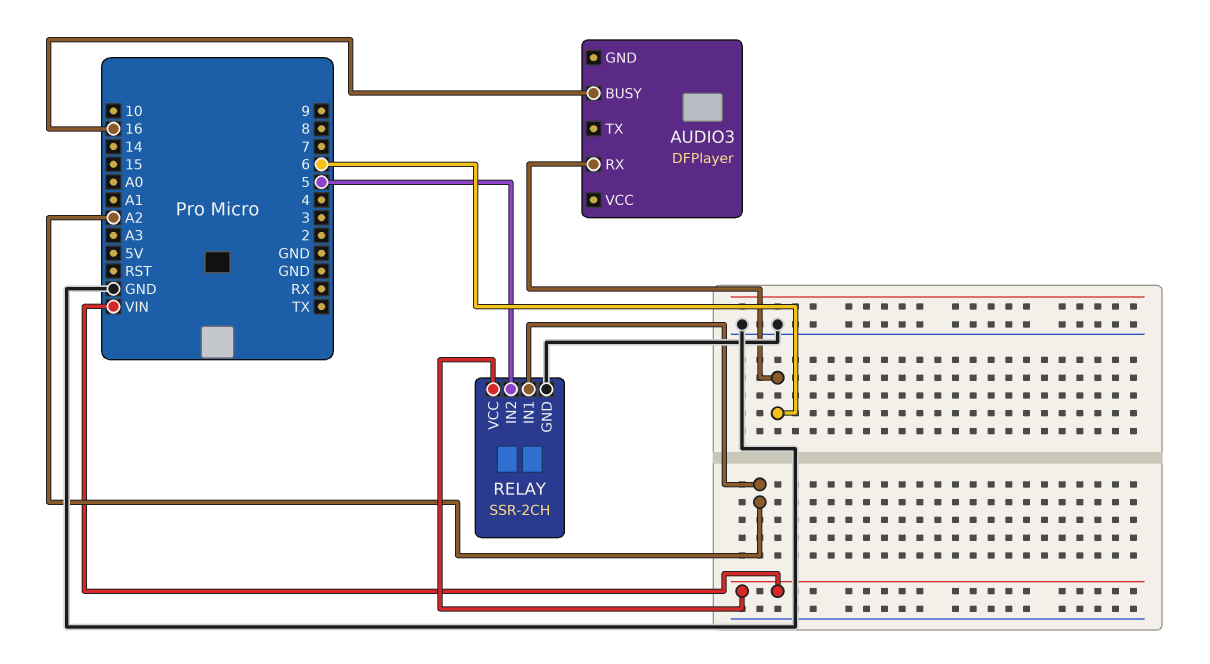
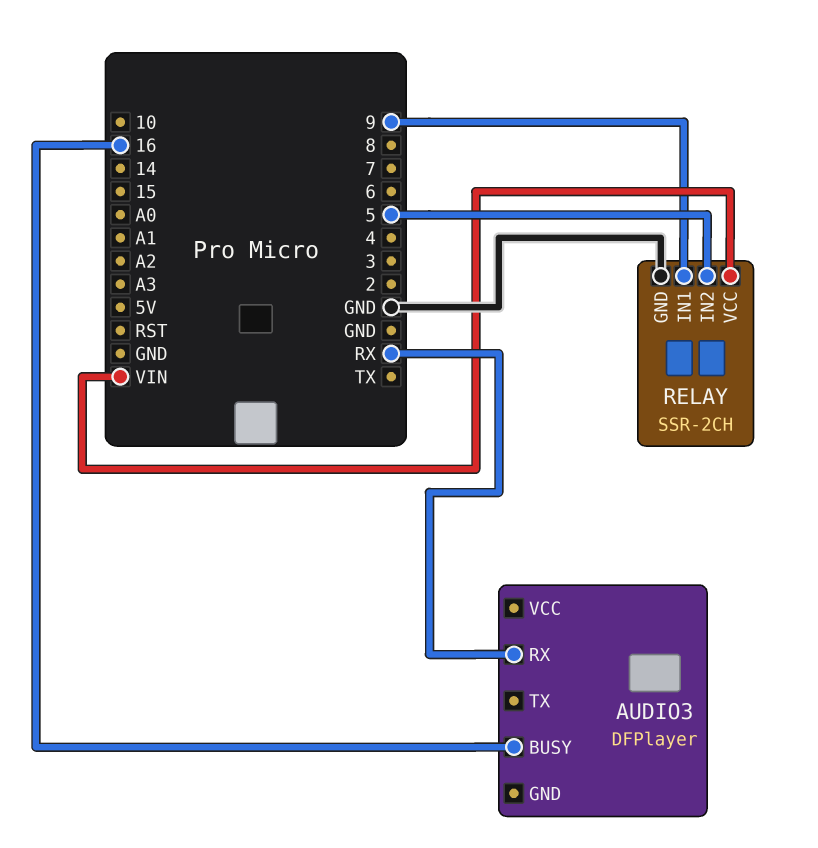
AUDIO3 pin RX: 6 -> RX
RELAY pin IN1: A2 -> 9

